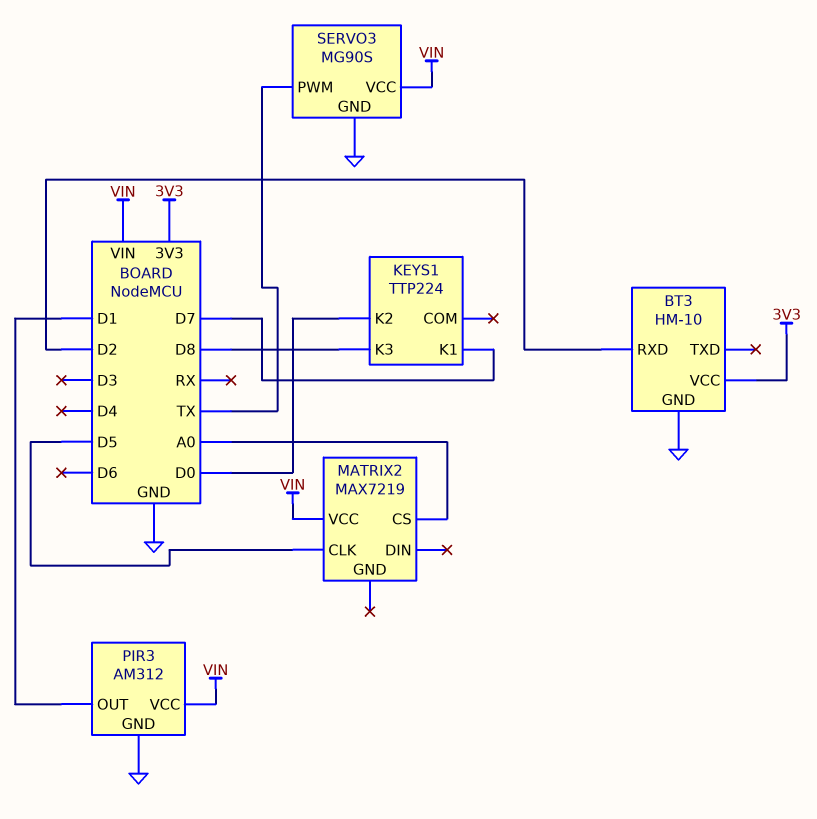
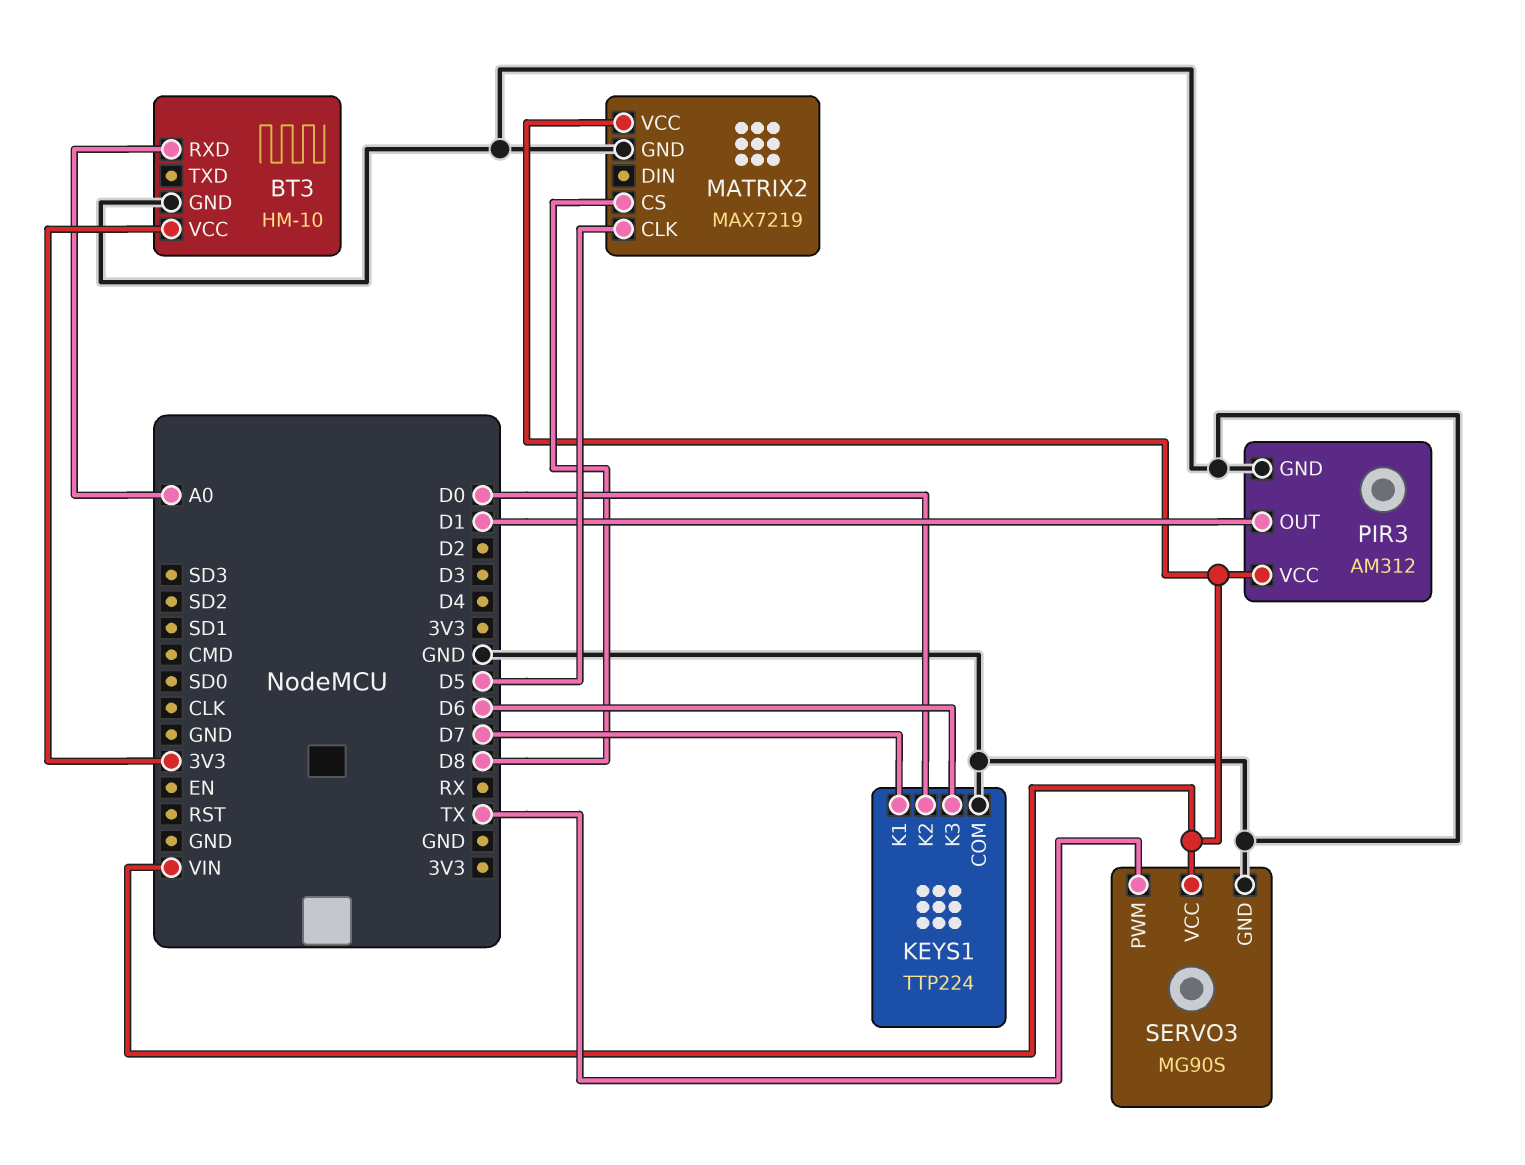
BT3 pin RXD: D2 -> A0
KEYS1 pin COM: none -> GND
KEYS1 pin K3: D8 -> D6
MATRIX2 pin CS: A0 -> D8
MATRIX2 pin GND: none -> GND

